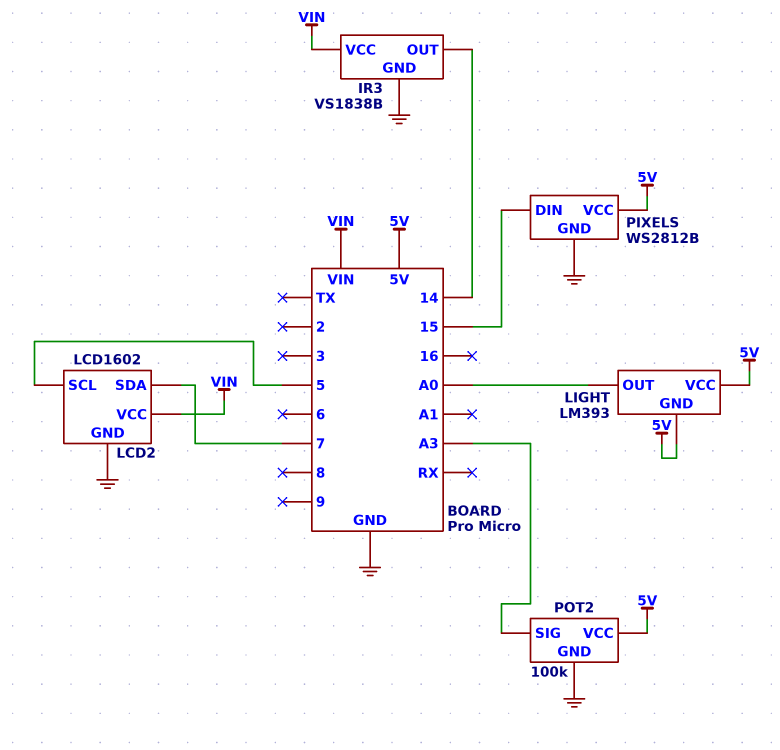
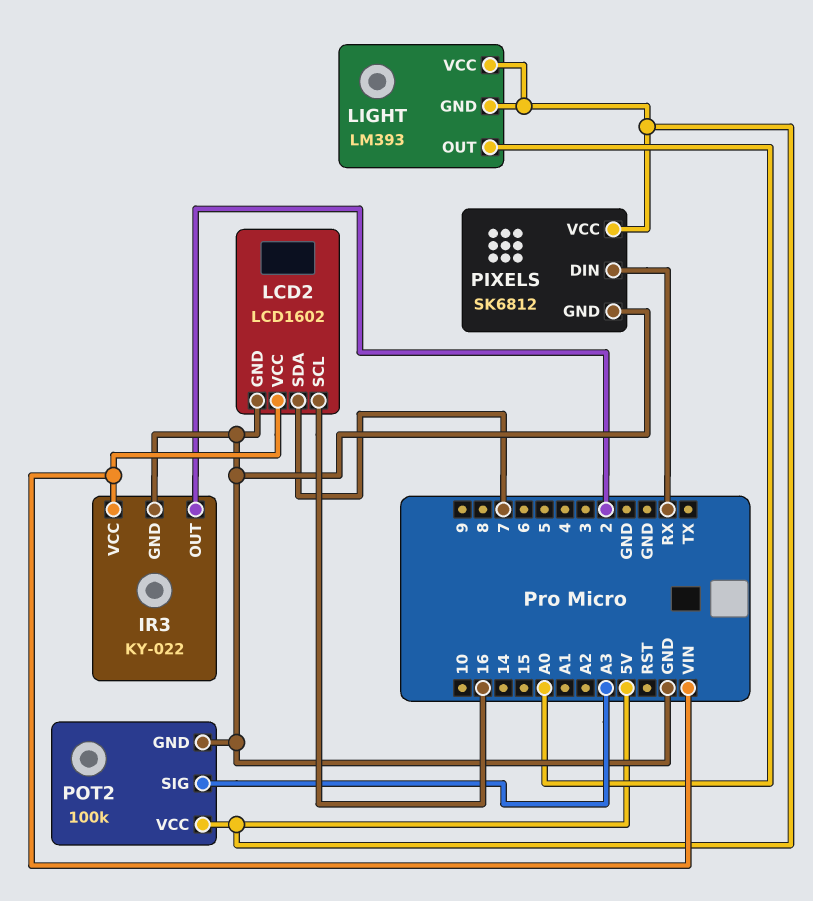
IR3: VS1838B -> KY-022
IR3 pin OUT: 14 -> 2
LCD2 pin SCL: 5 -> 16
PIXELS: WS2812B -> SK6812
PIXELS pin DIN: 15 -> RX

